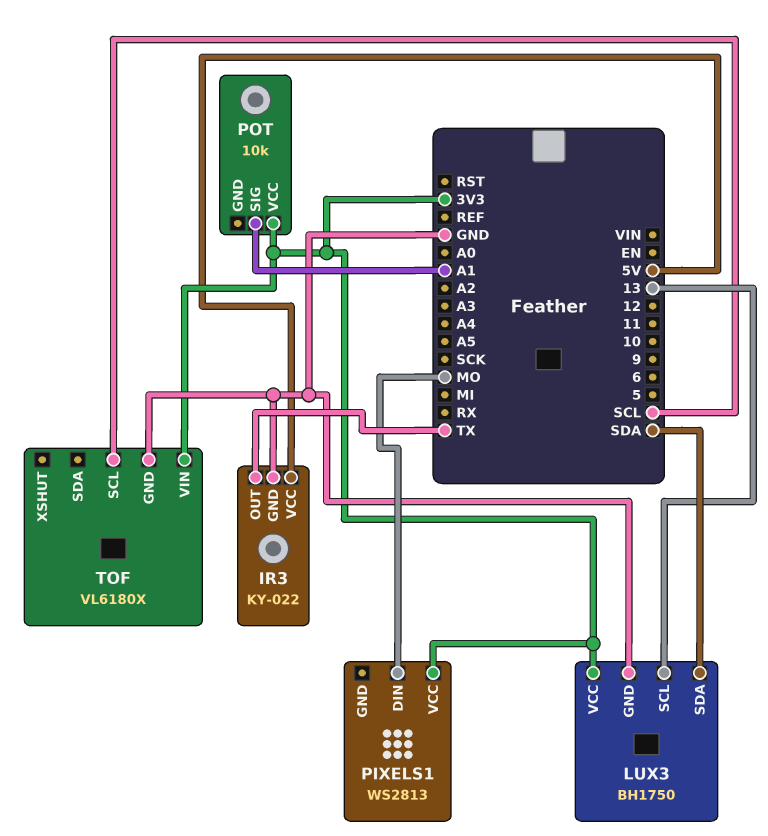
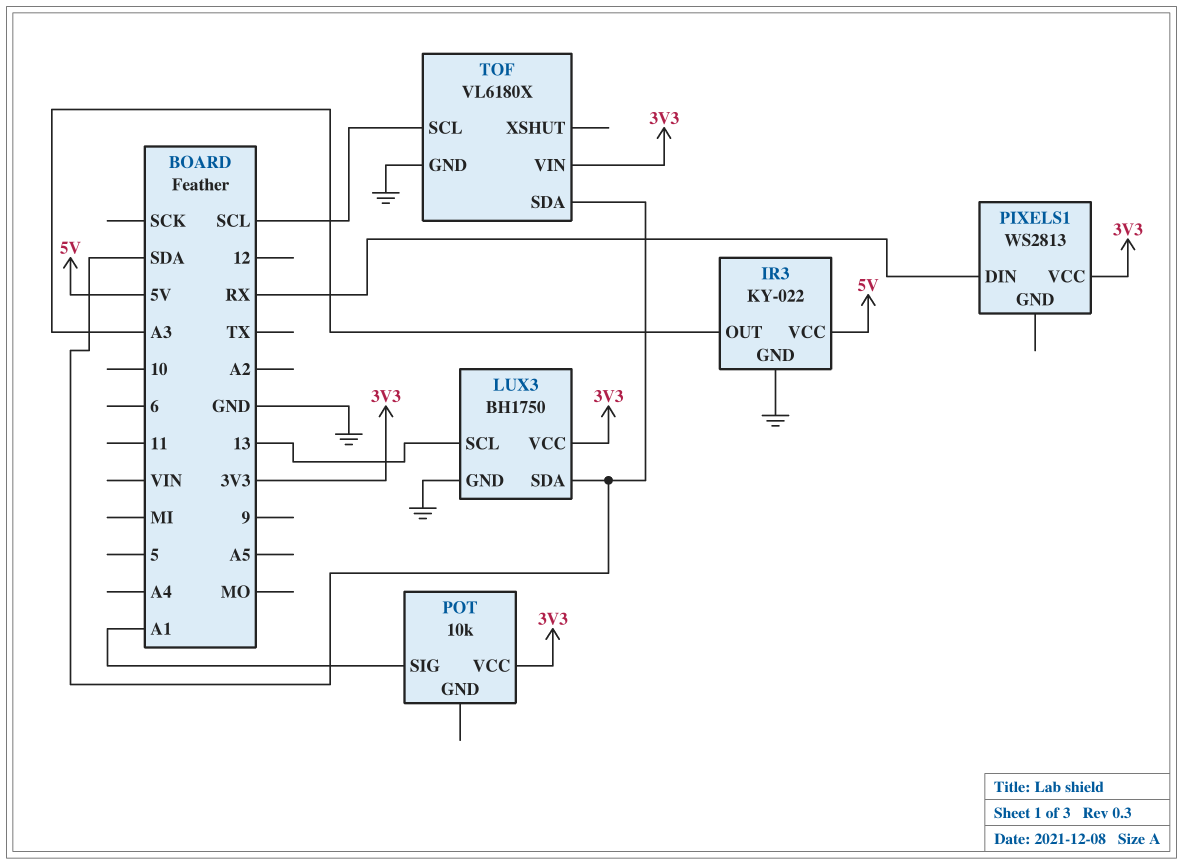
IR3 pin OUT: TX -> A3
PIXELS1 pin DIN: MO -> RX
TOF pin SDA: none -> SDA

